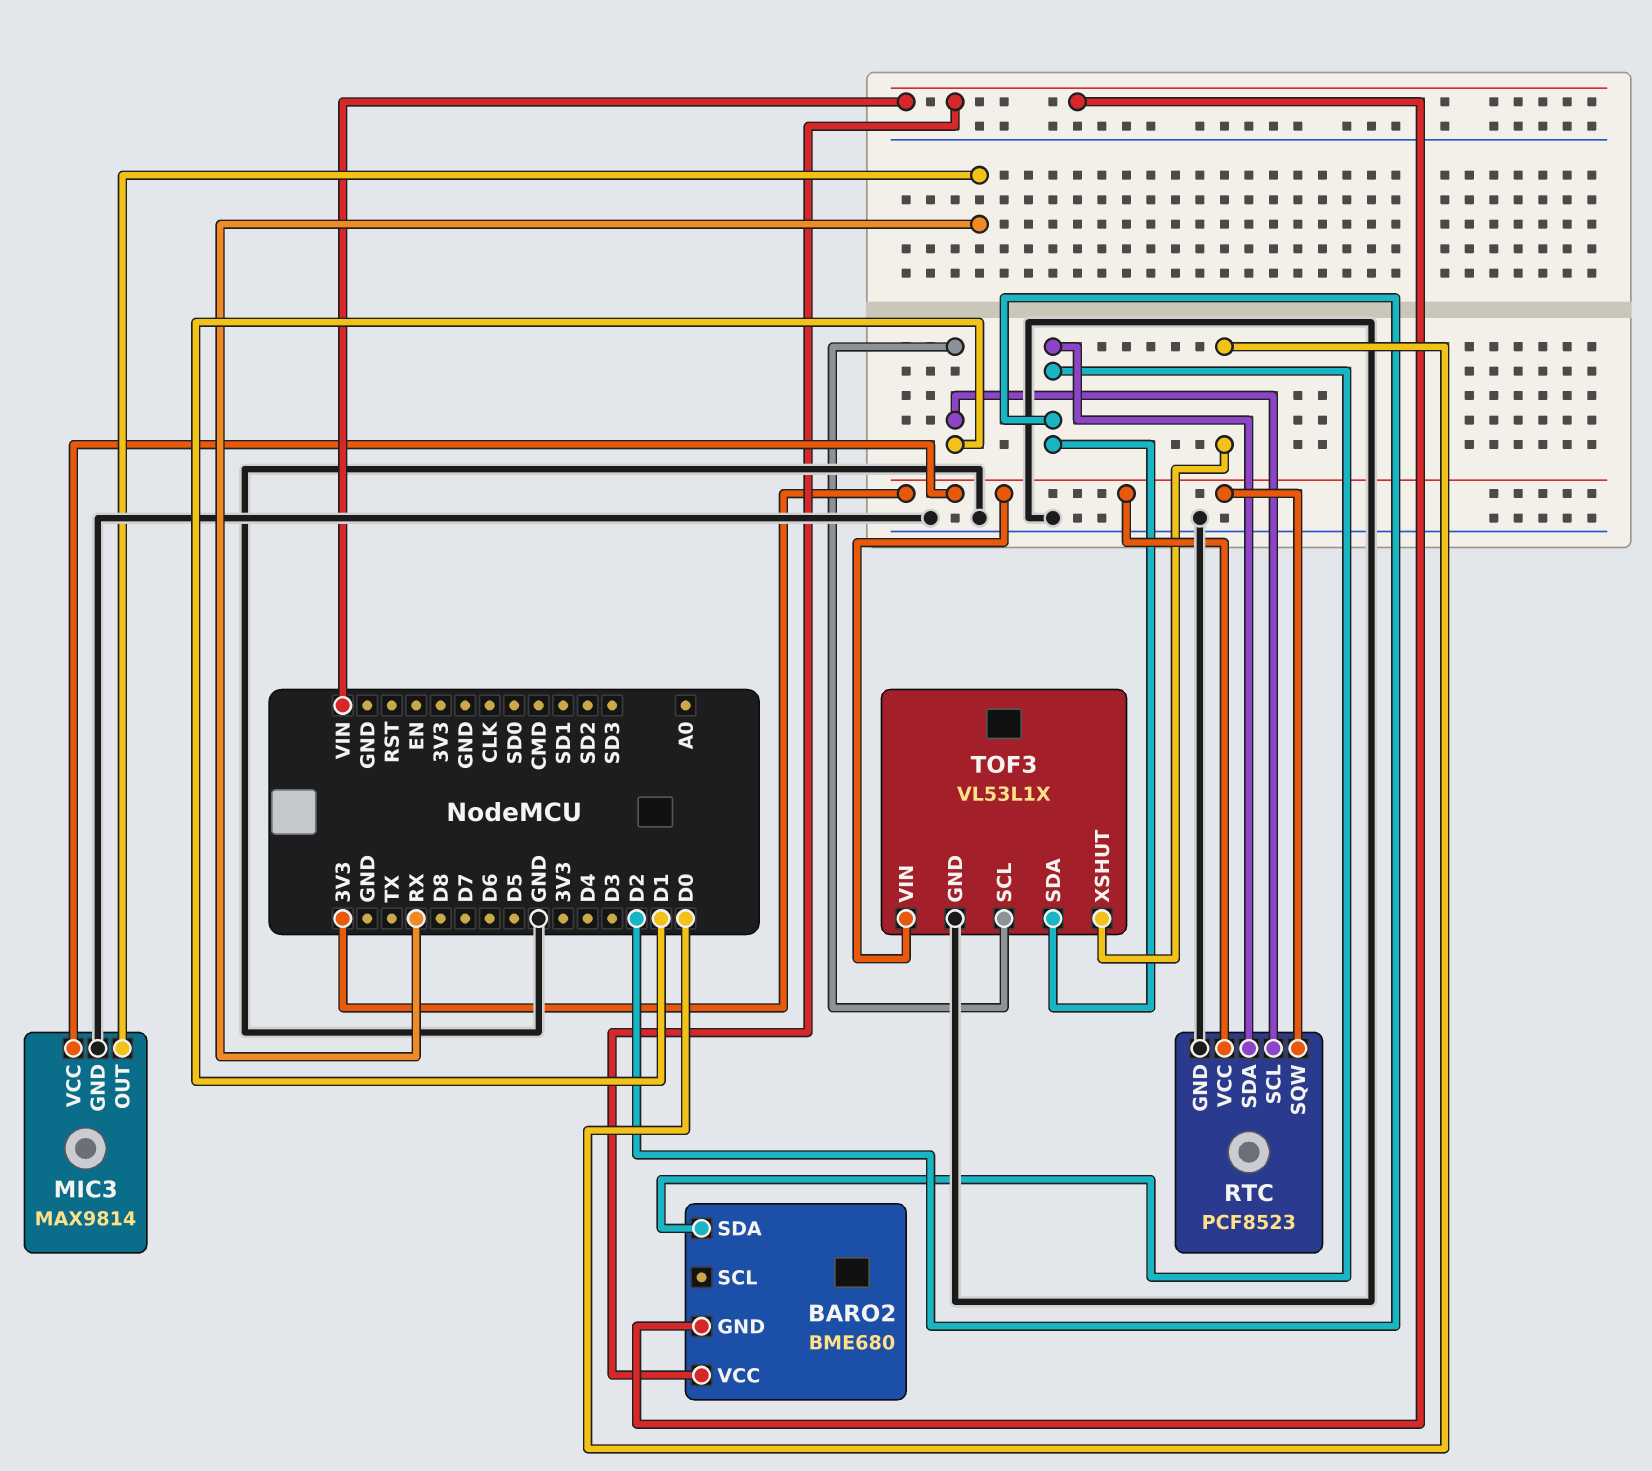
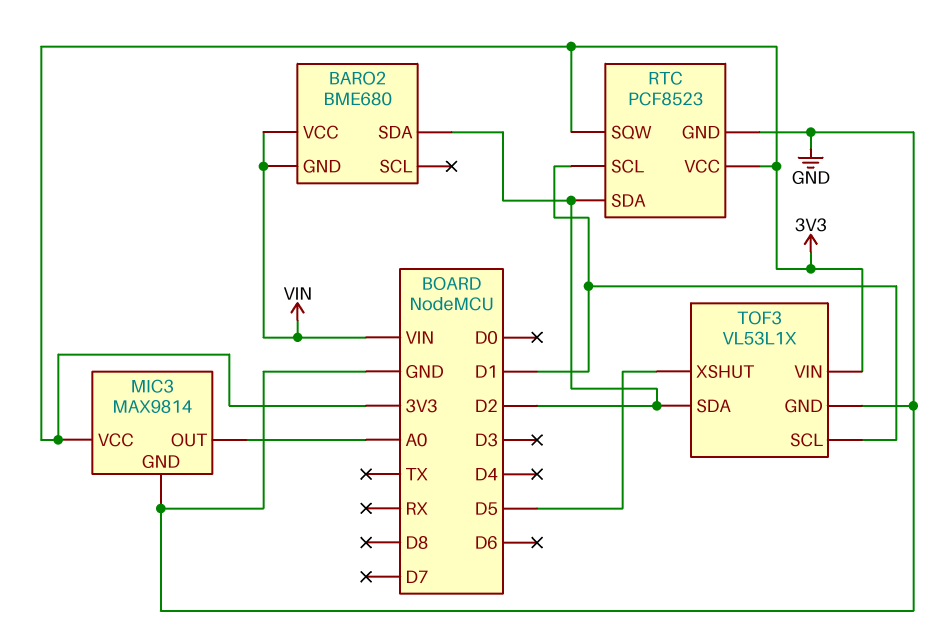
MIC3 pin OUT: RX -> A0
TOF3 pin XSHUT: D0 -> D5

